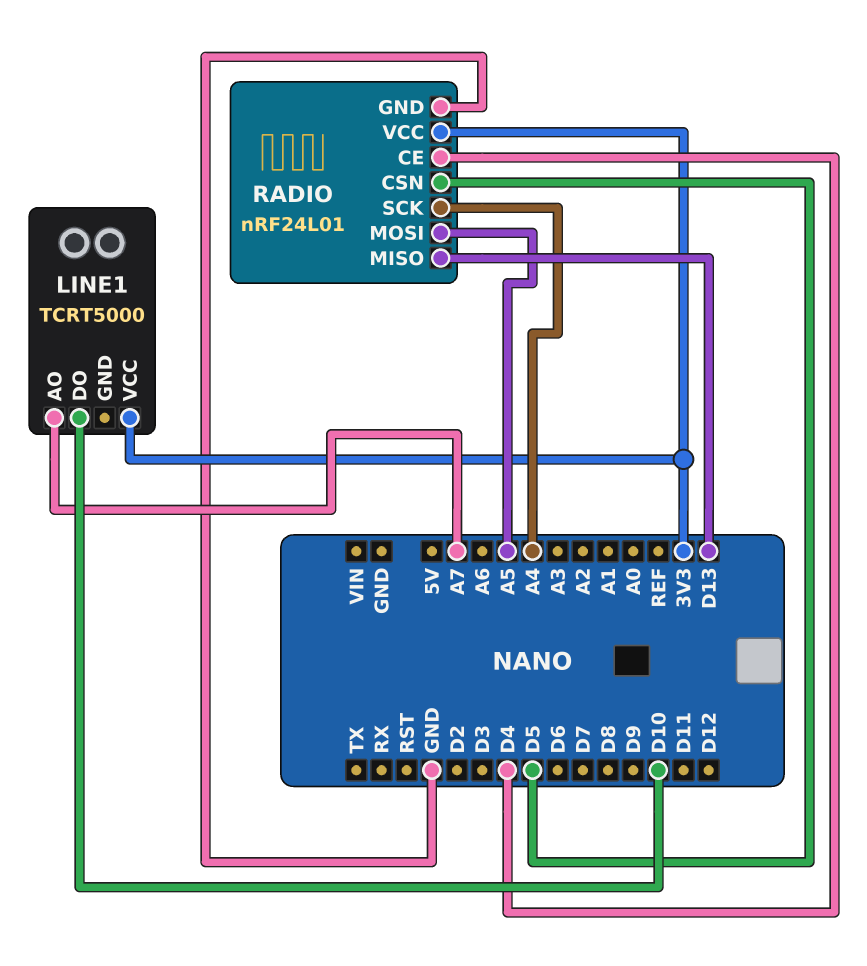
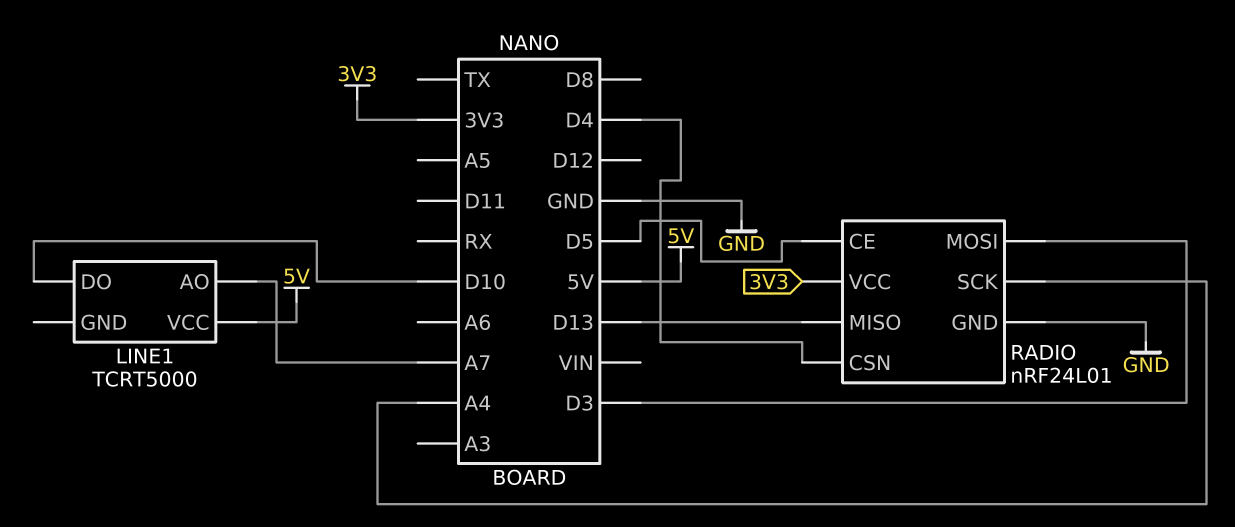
LINE1 pin VCC: 3V3 -> 5V
RADIO pin CE: D4 -> D5
RADIO pin CSN: D5 -> D4
RADIO pin MOSI: A5 -> D3

